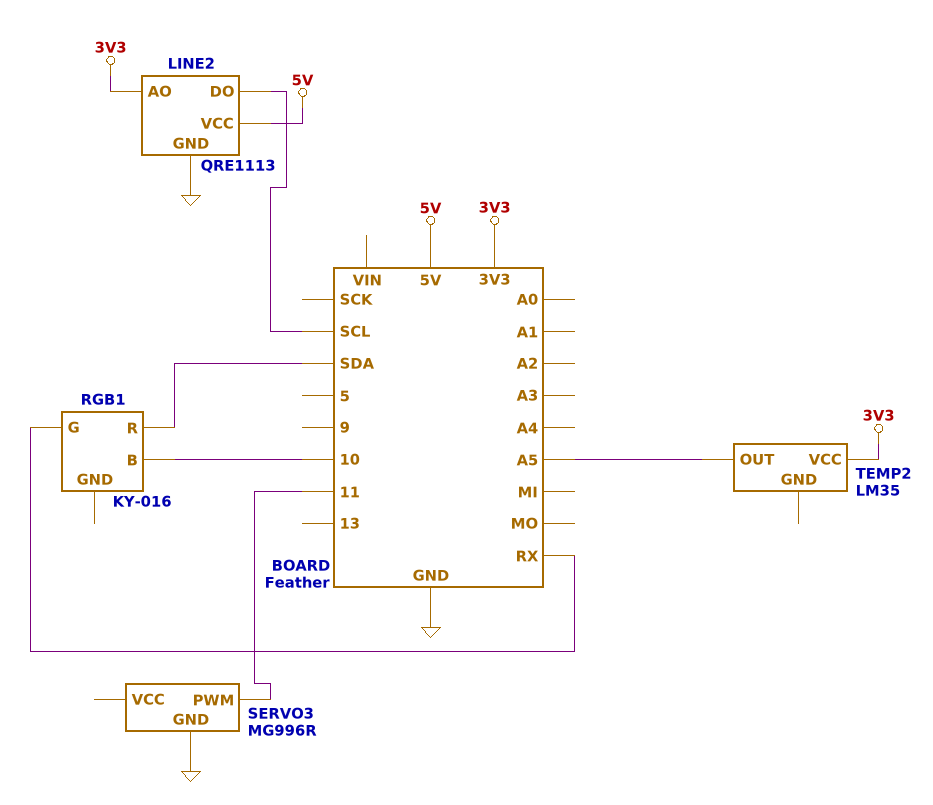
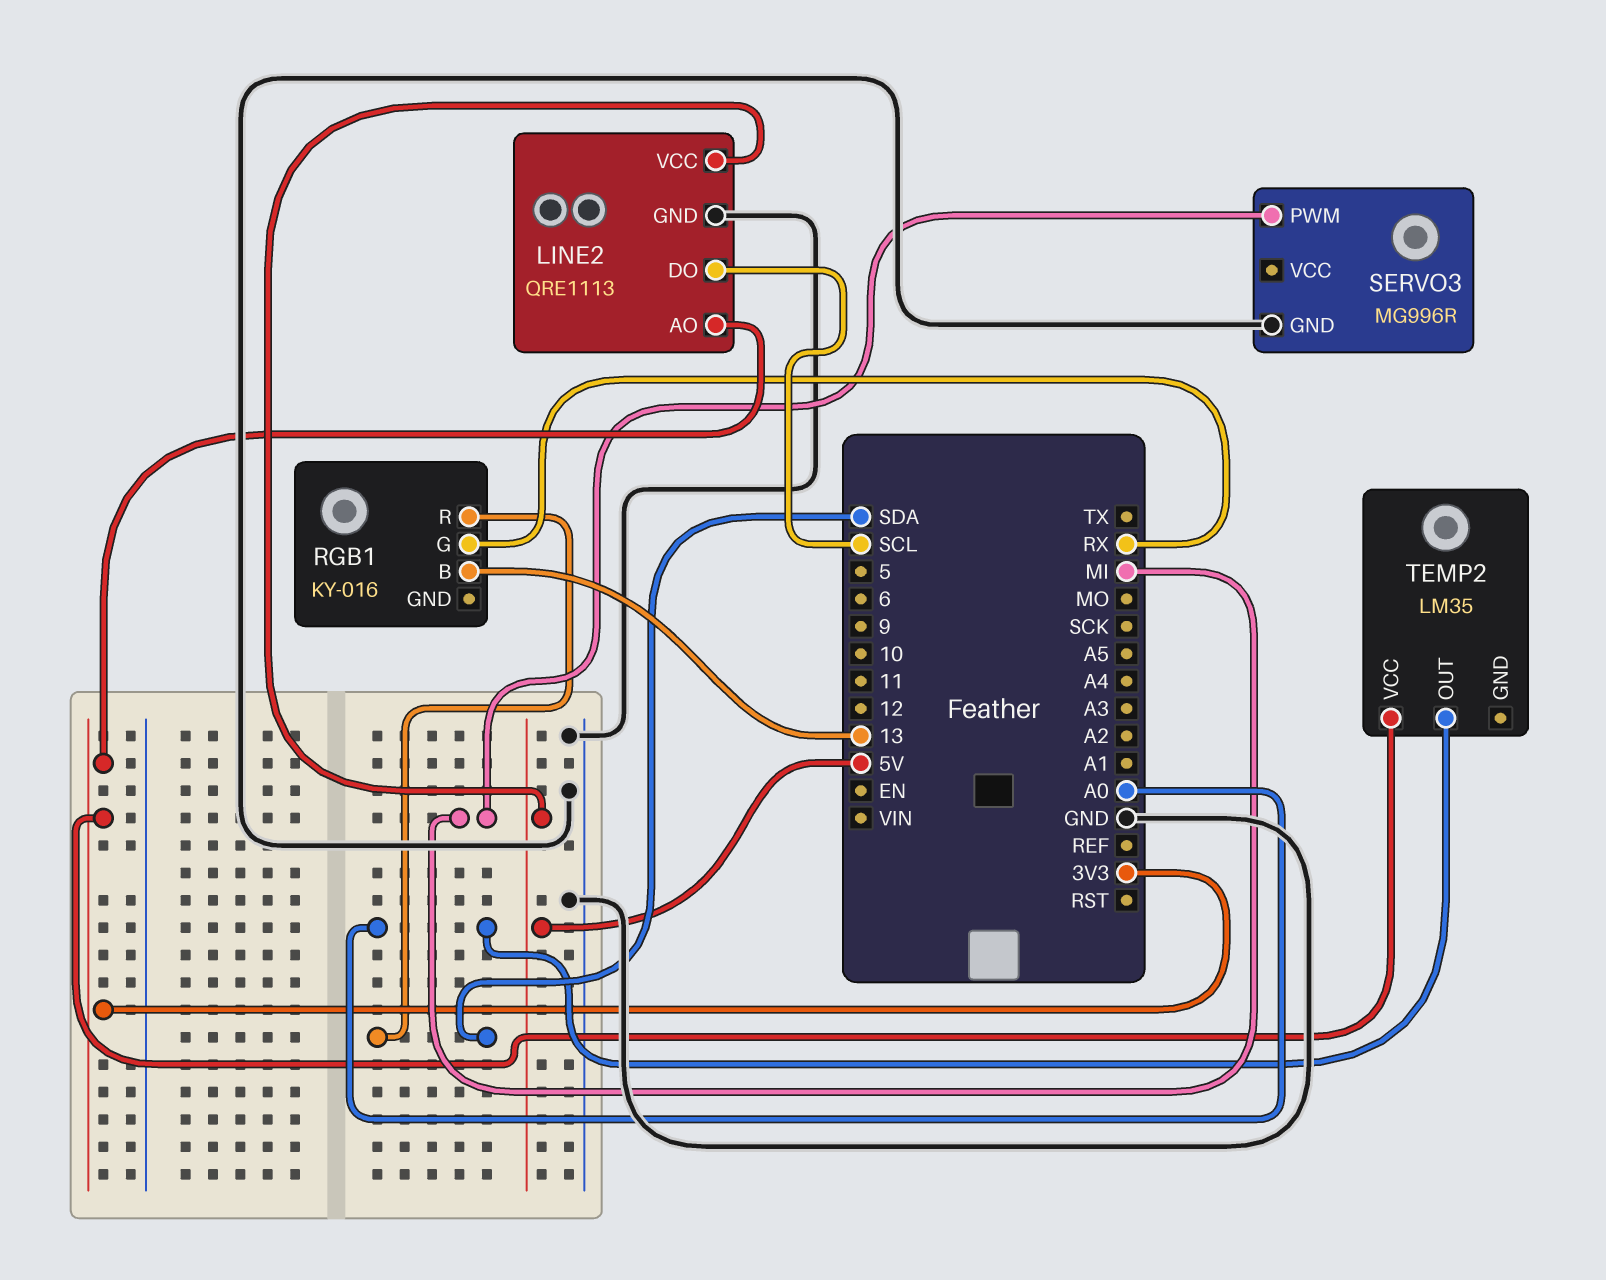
RGB1 pin B: 10 -> 13
SERVO3 pin PWM: 11 -> MI
TEMP2 pin OUT: A5 -> A0

